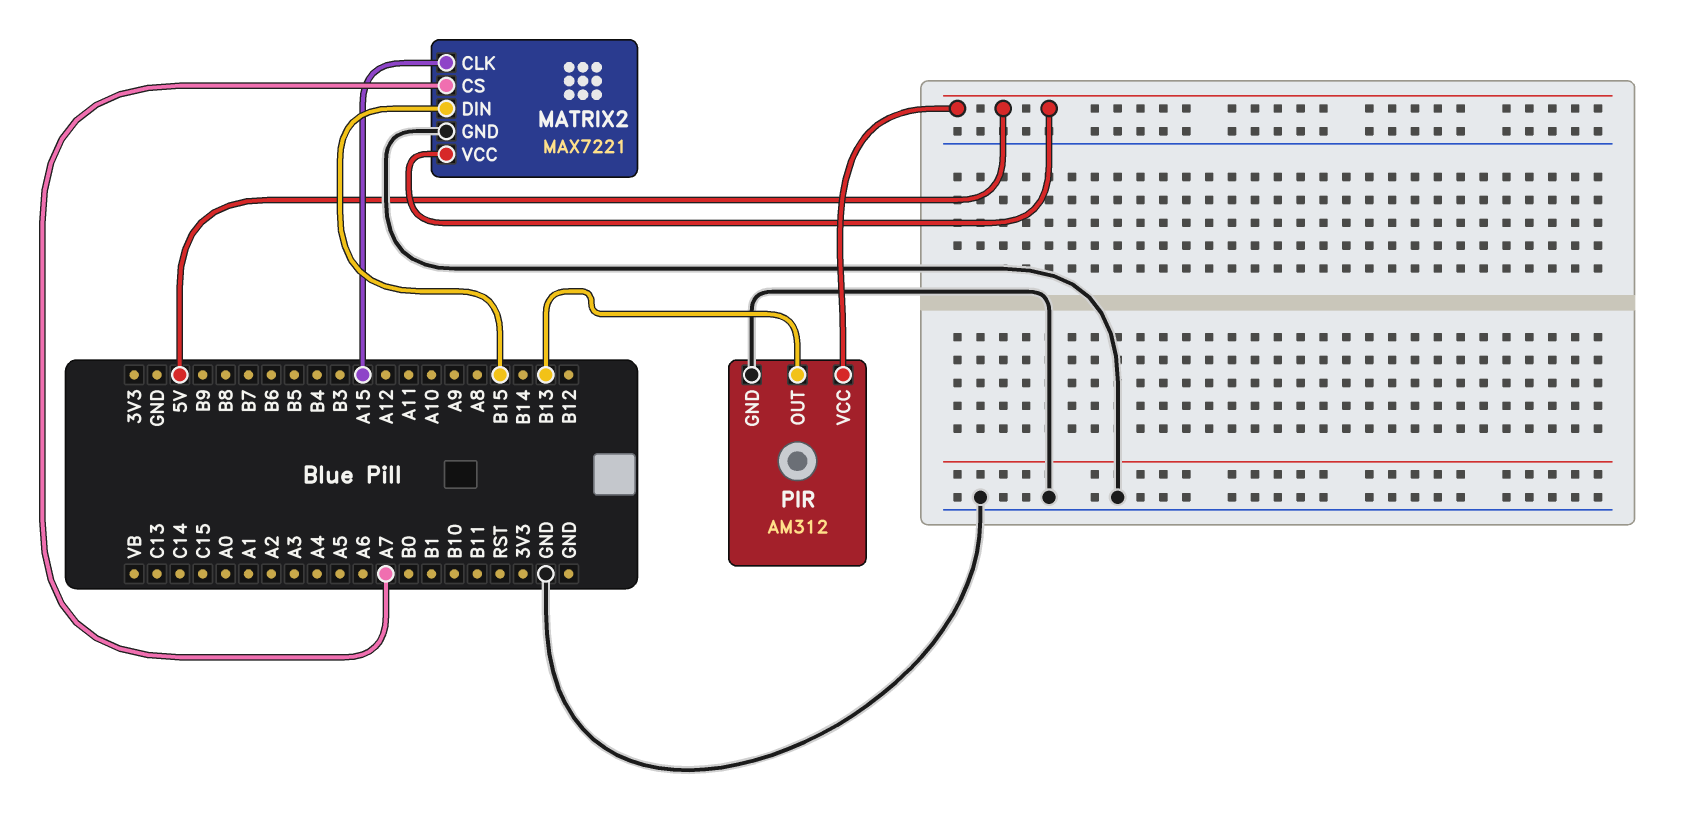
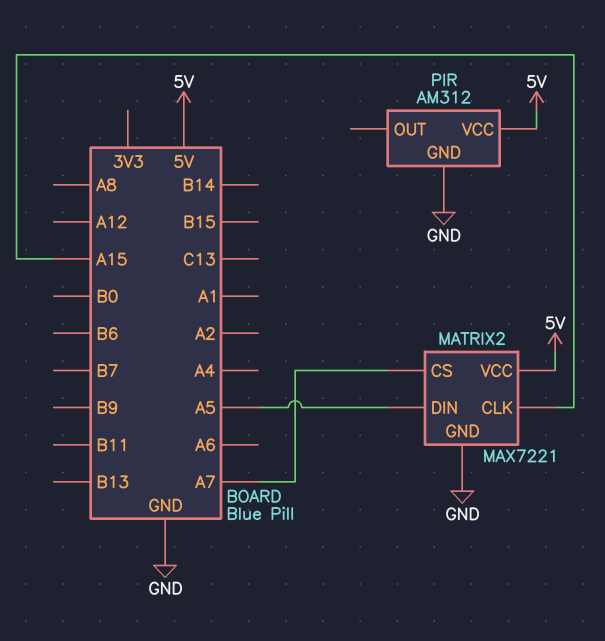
MATRIX2 pin DIN: B15 -> A5
PIR pin OUT: B13 -> none

